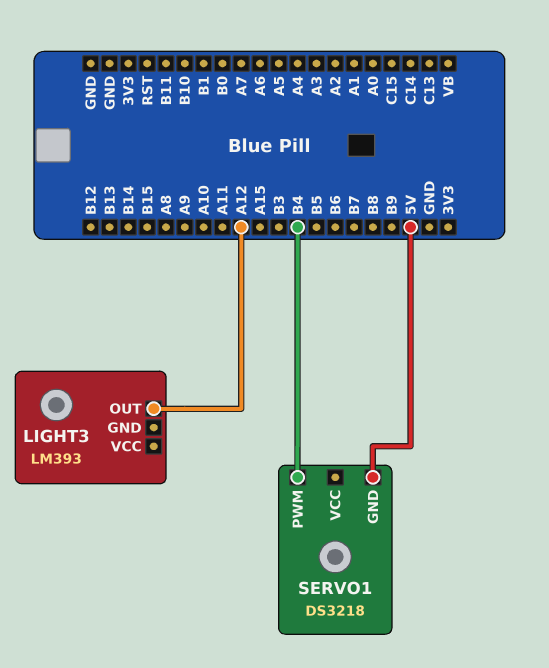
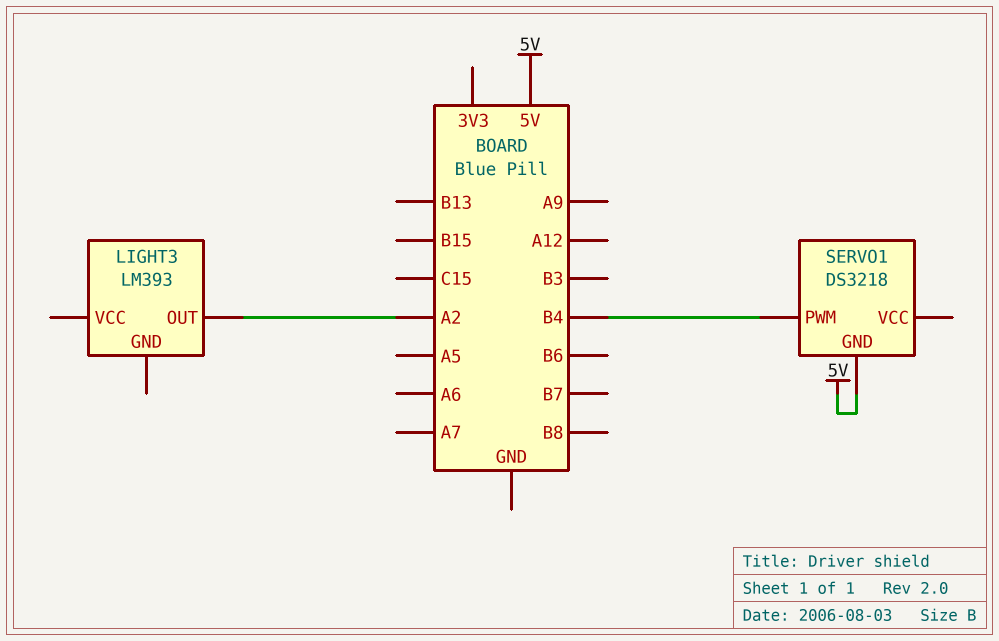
LIGHT3 pin OUT: A12 -> A2

